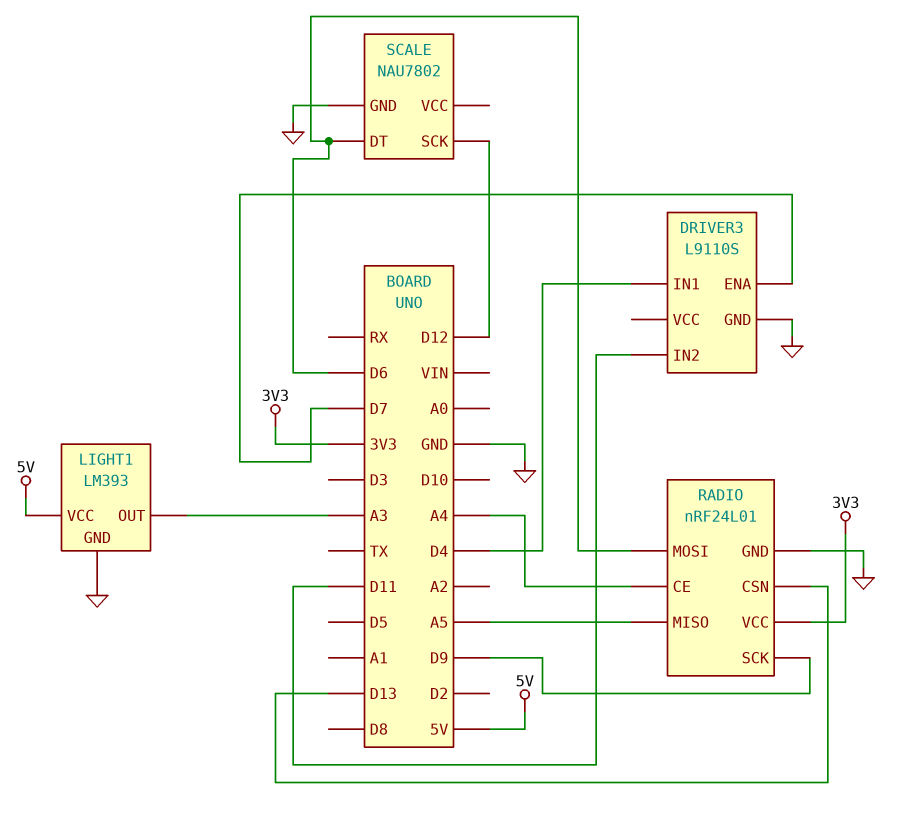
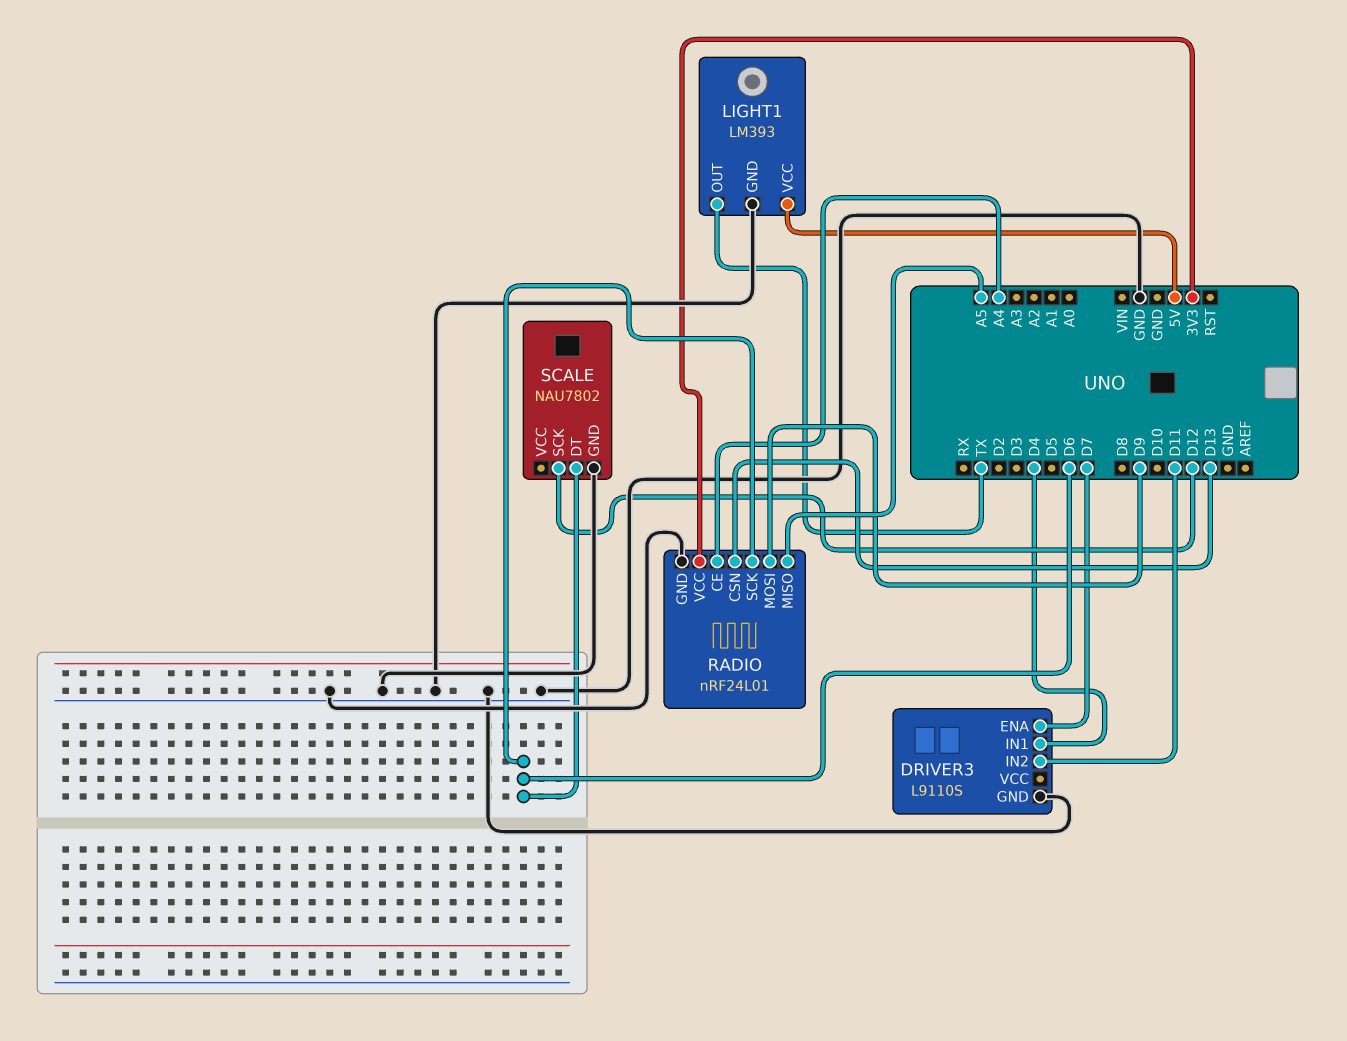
LIGHT1 pin OUT: A3 -> TX
RADIO pin MOSI: D6 -> D9
RADIO pin SCK: D9 -> D6

